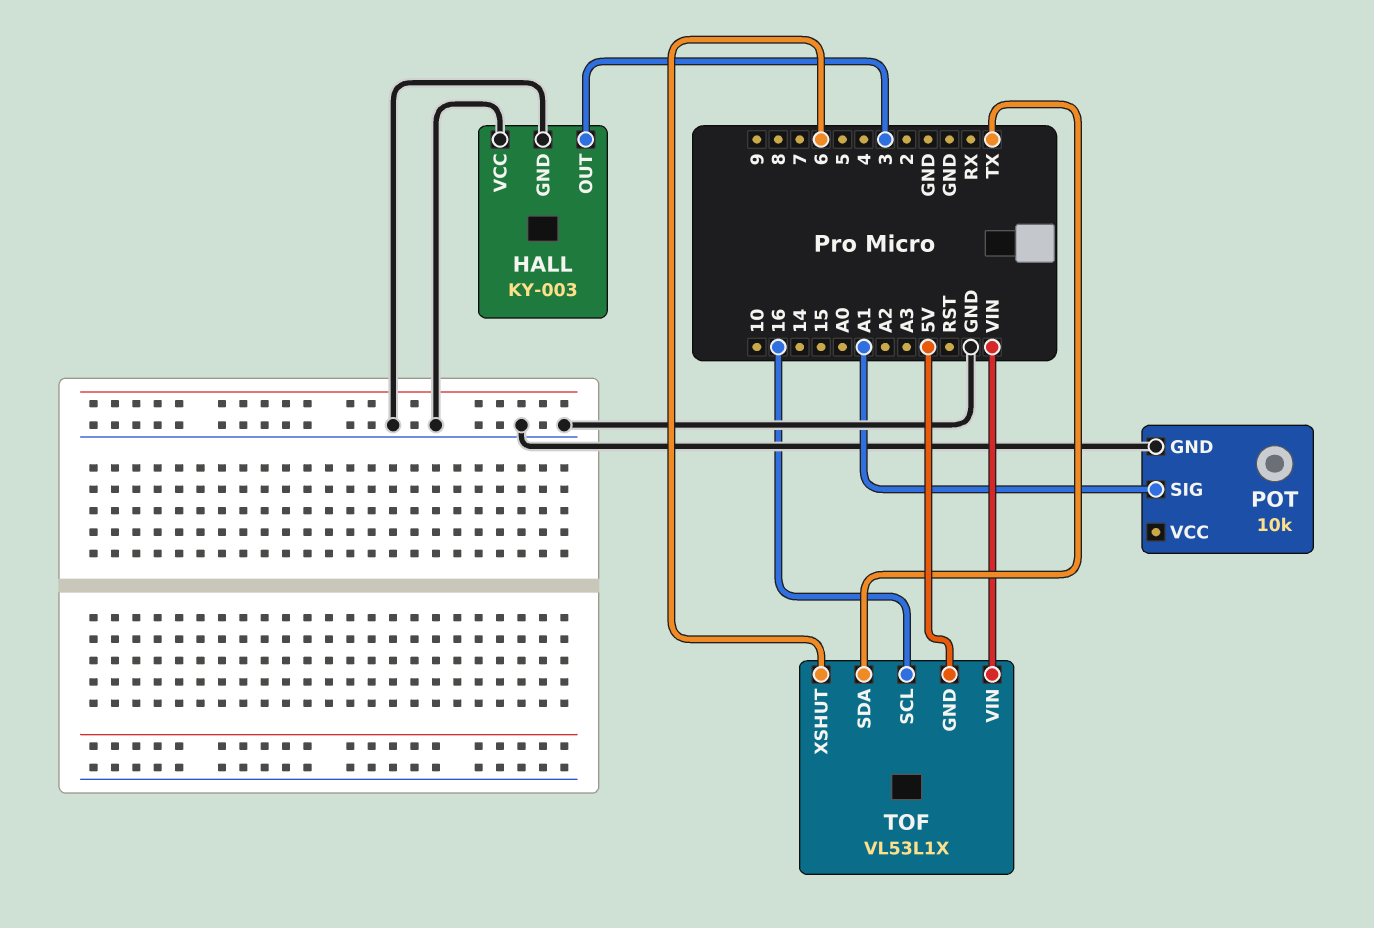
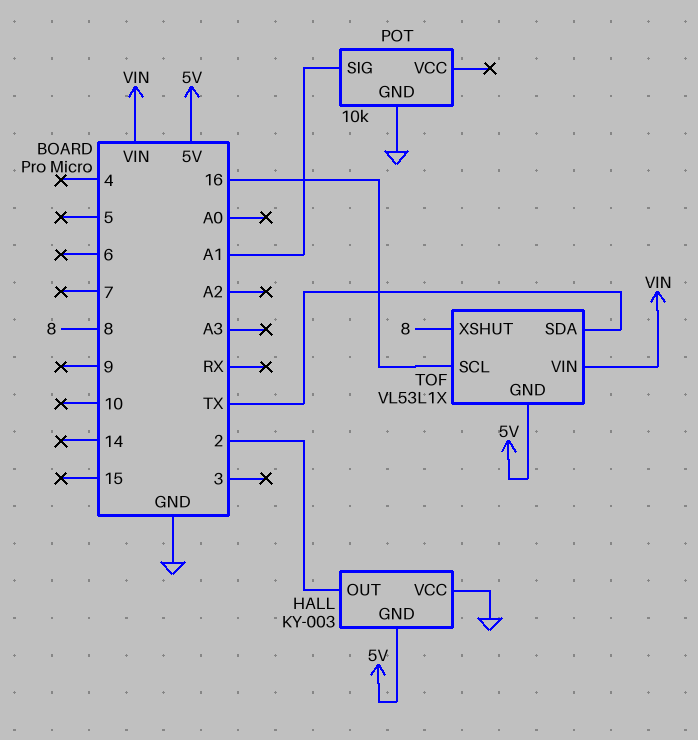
HALL pin GND: GND -> 5V
HALL pin OUT: 3 -> 2
TOF pin XSHUT: 6 -> 8

